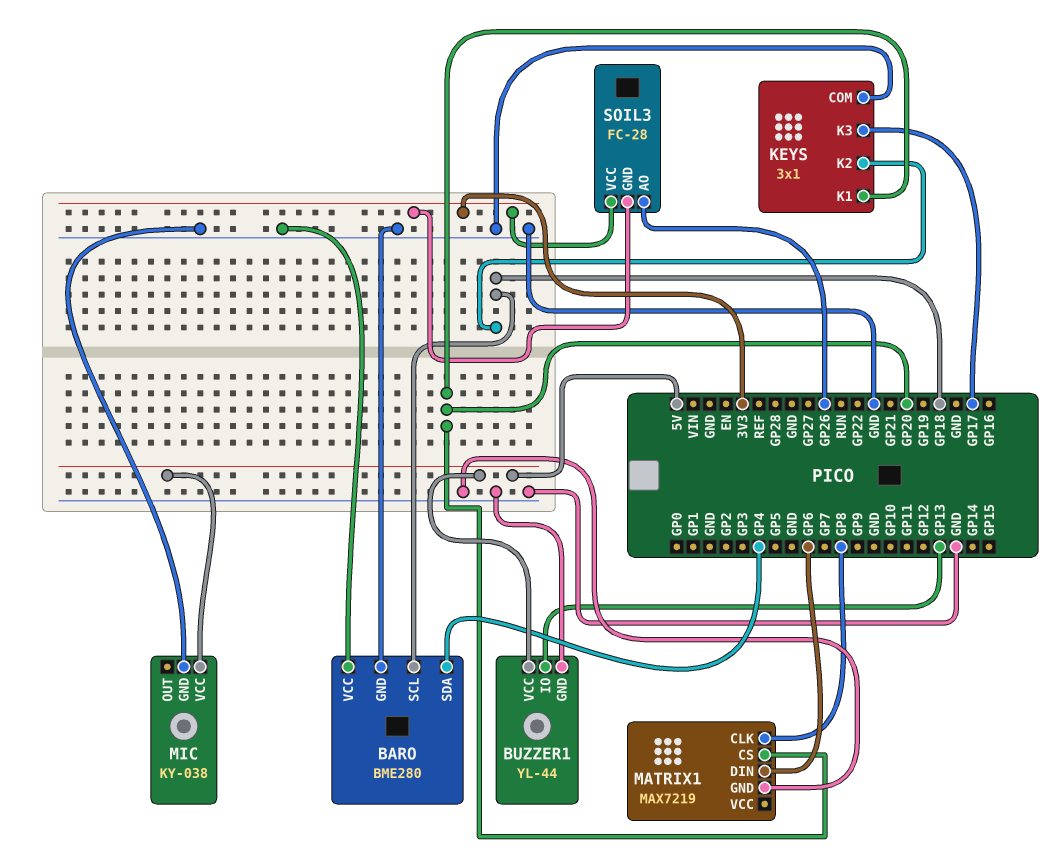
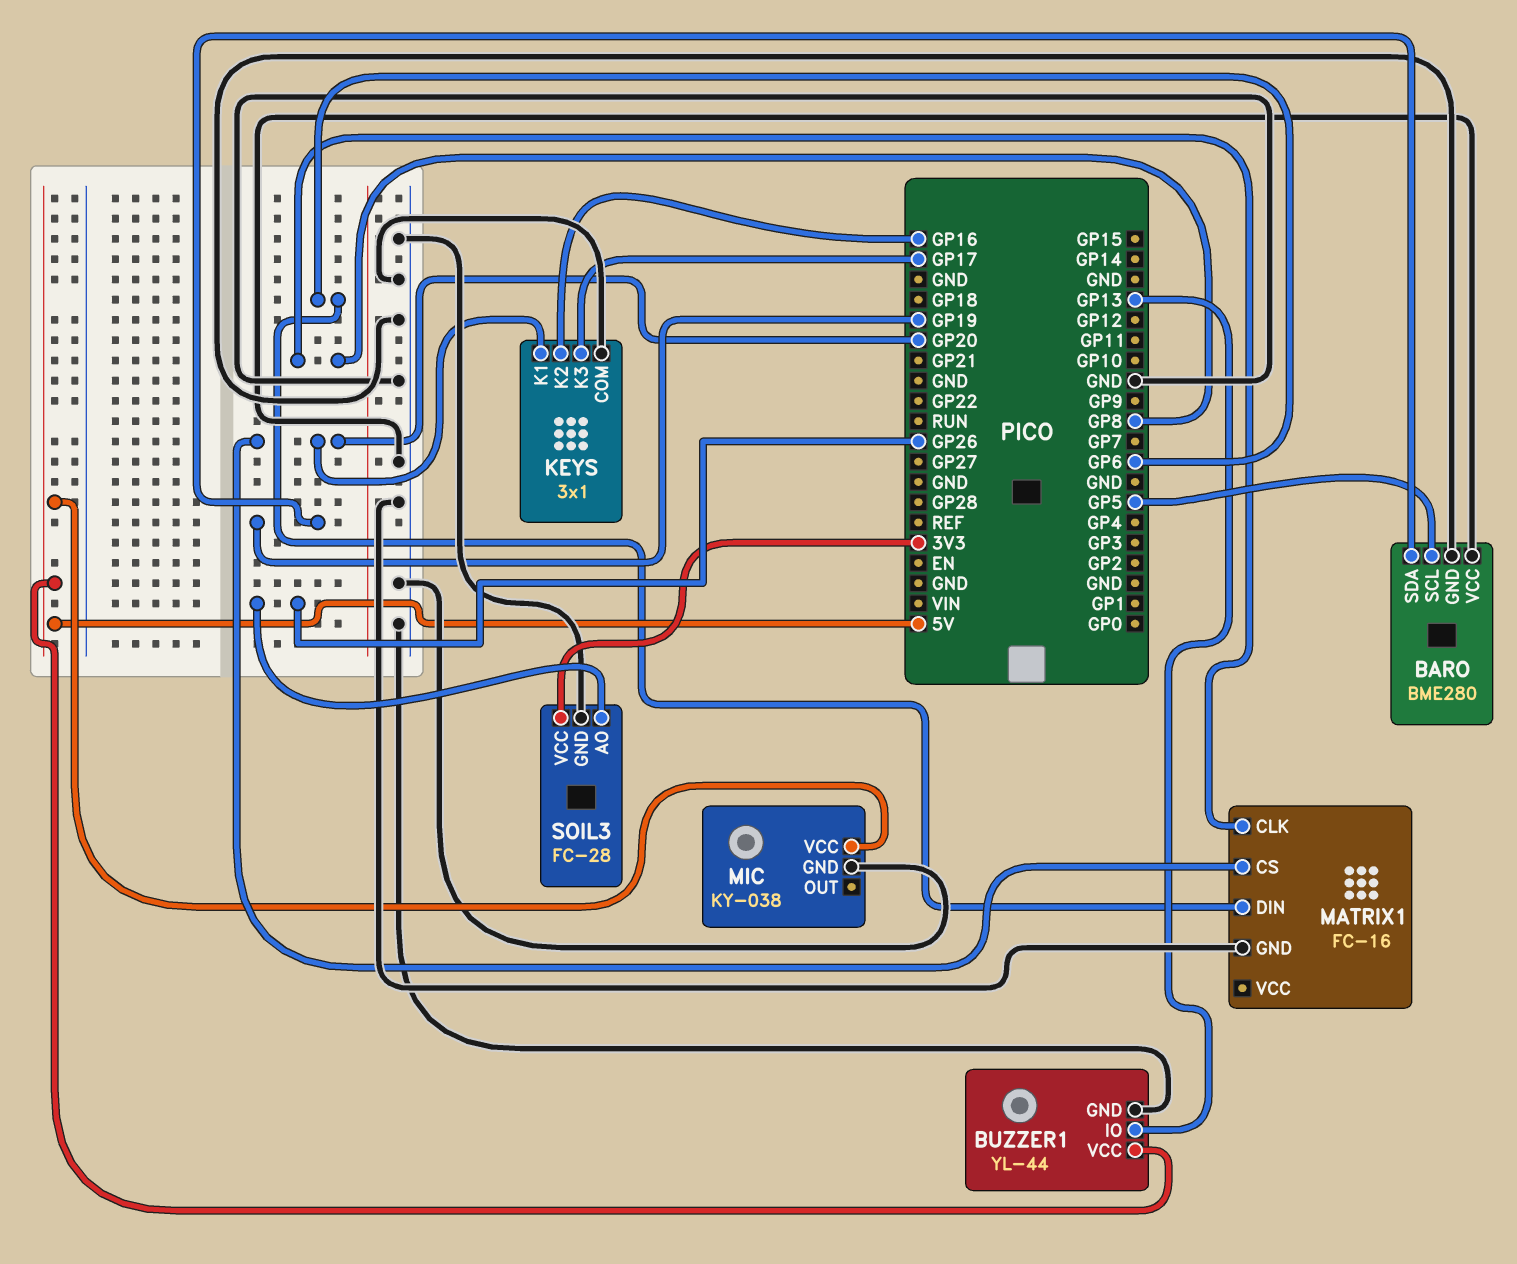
BARO pin SCL: GP18 -> GP5
BARO pin SDA: GP4 -> GP19
KEYS pin K2: GP18 -> GP16
MATRIX1: MAX7219 -> FC-16
SOIL3 pin GND: 3V3 -> GND

